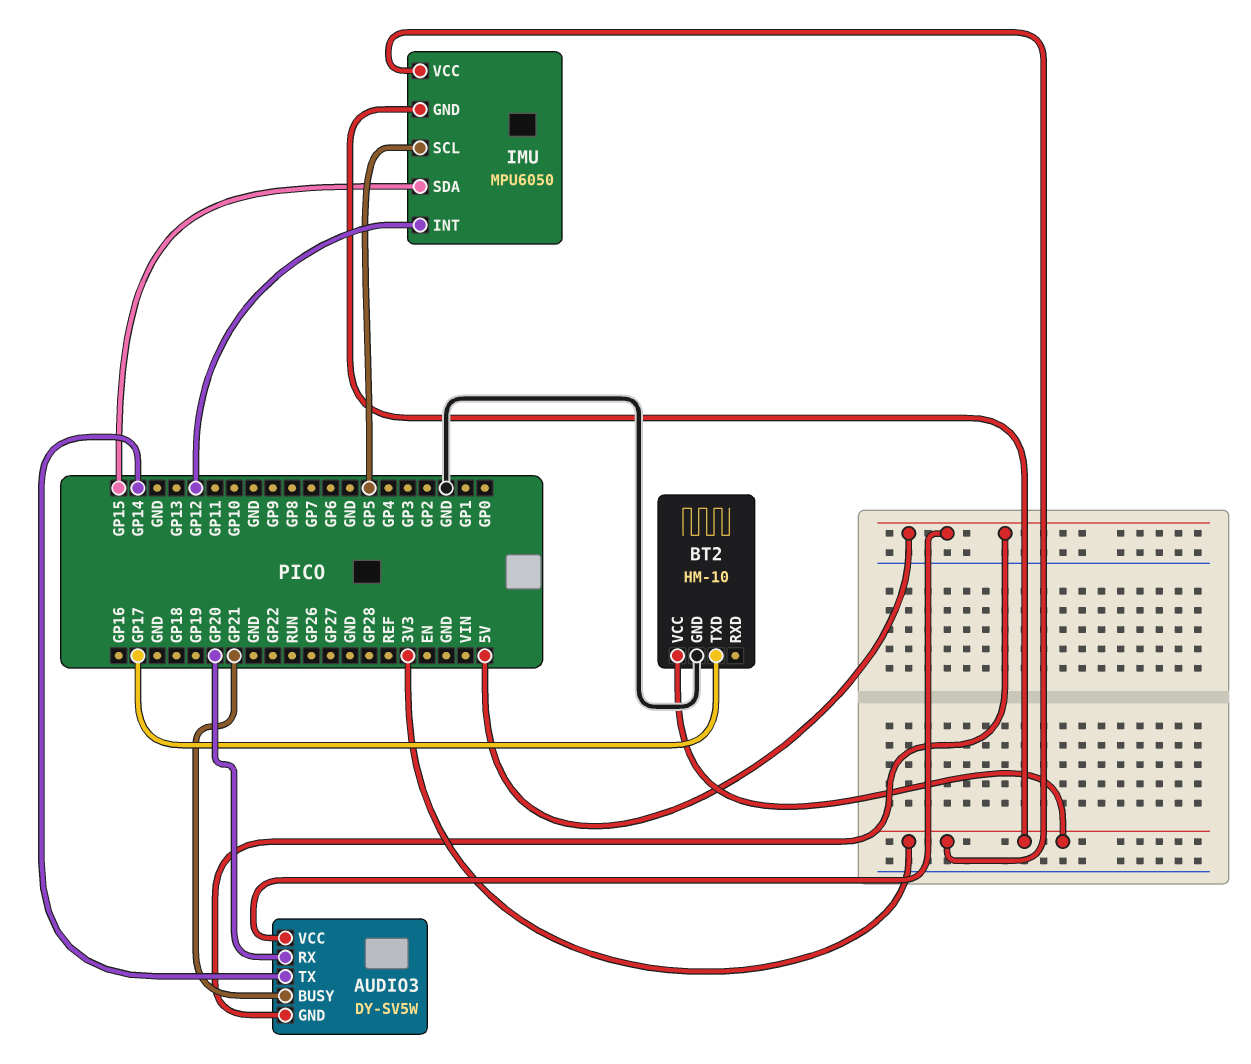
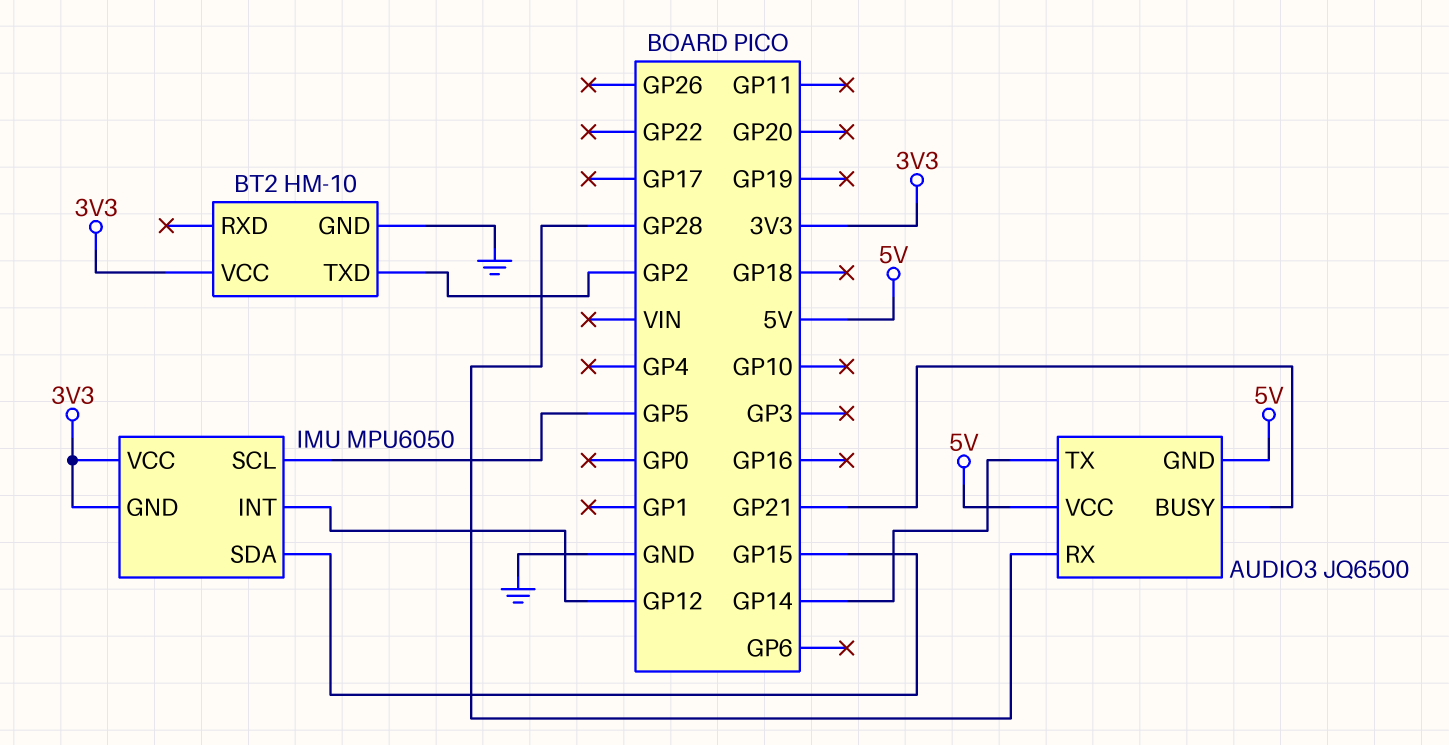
AUDIO3: DY-SV5W -> JQ6500
AUDIO3 pin RX: GP20 -> GP28
BT2 pin TXD: GP17 -> GP2

